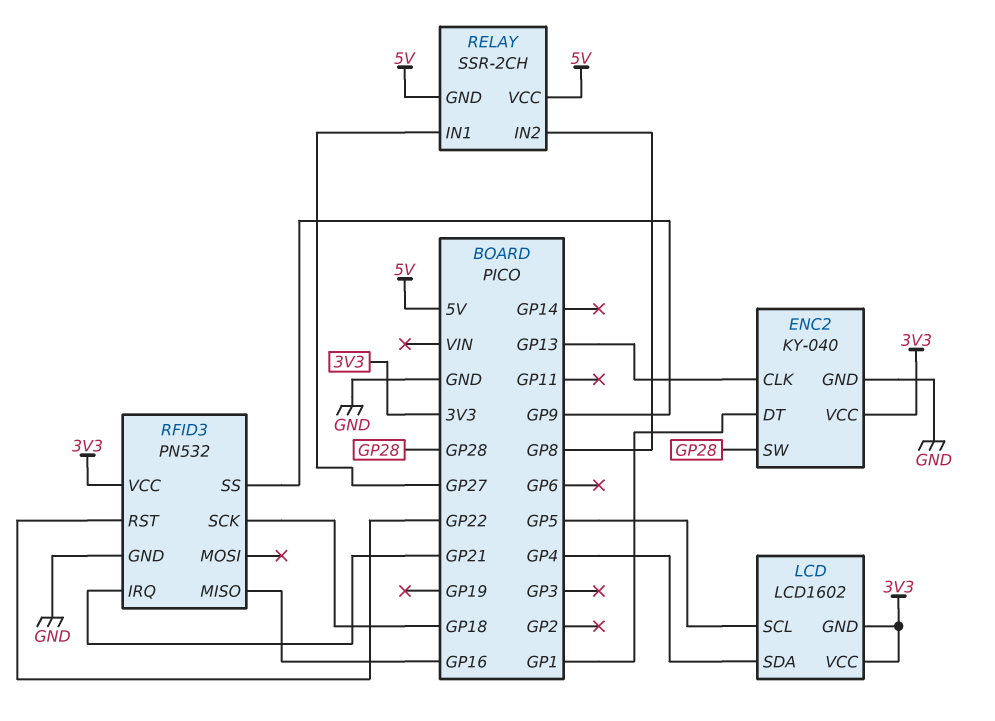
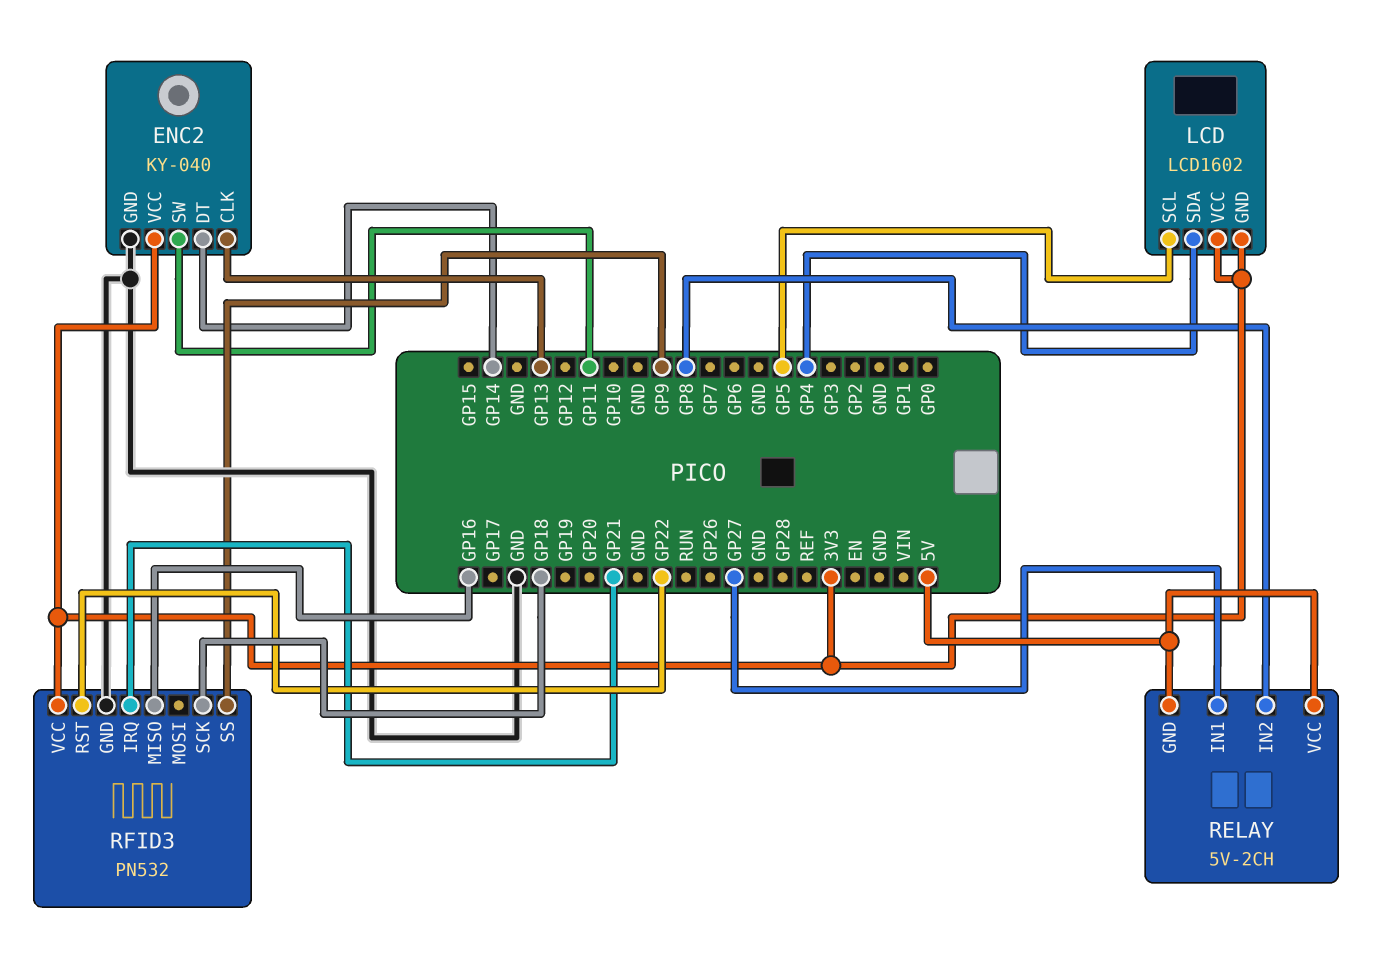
ENC2 pin DT: GP1 -> GP14
ENC2 pin SW: GP28 -> GP11
RELAY: SSR-2CH -> 5V-2CH

